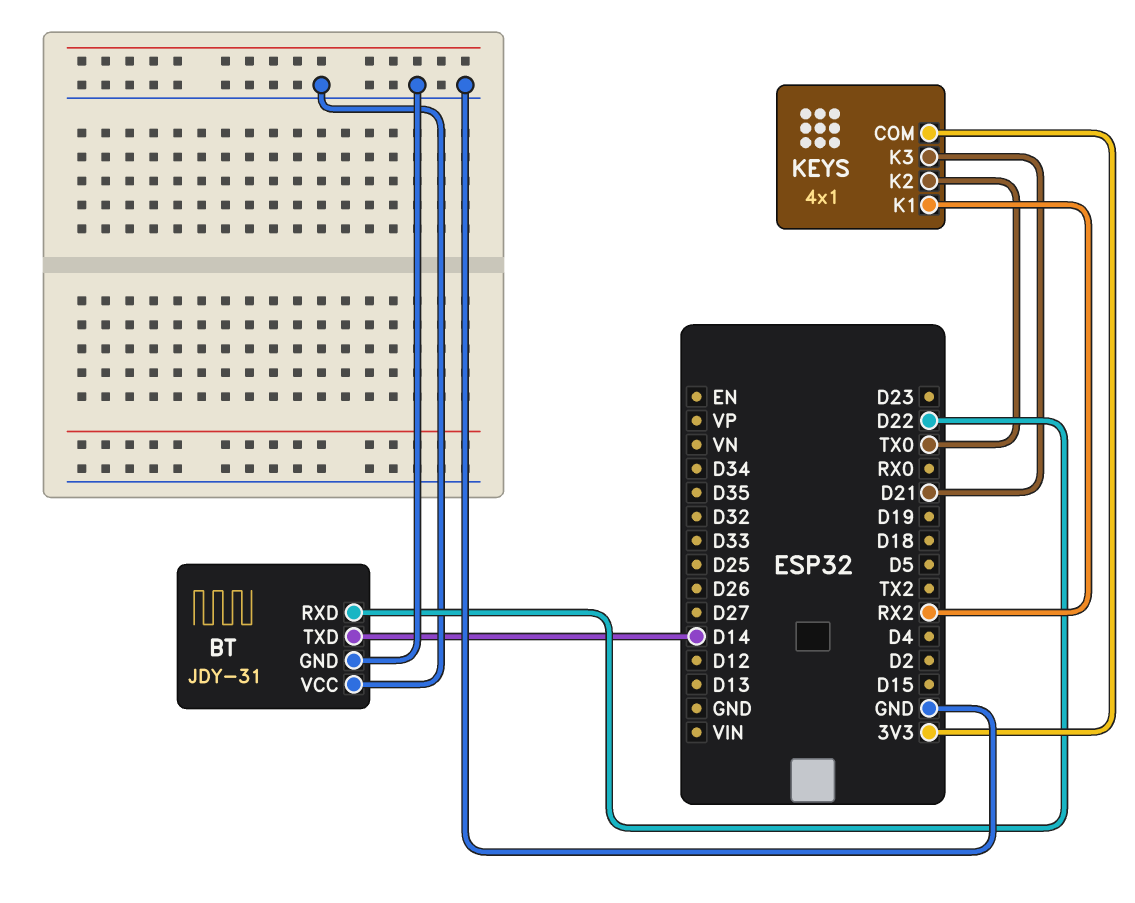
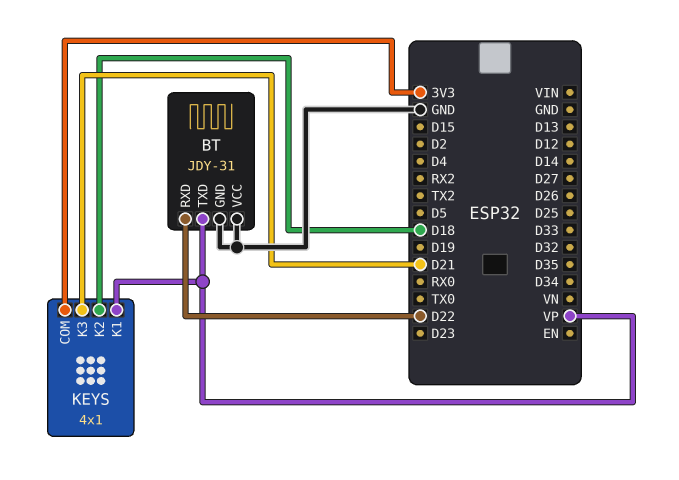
BT pin TXD: D14 -> VP
KEYS pin K1: RX2 -> VP
KEYS pin K2: TX0 -> D18

